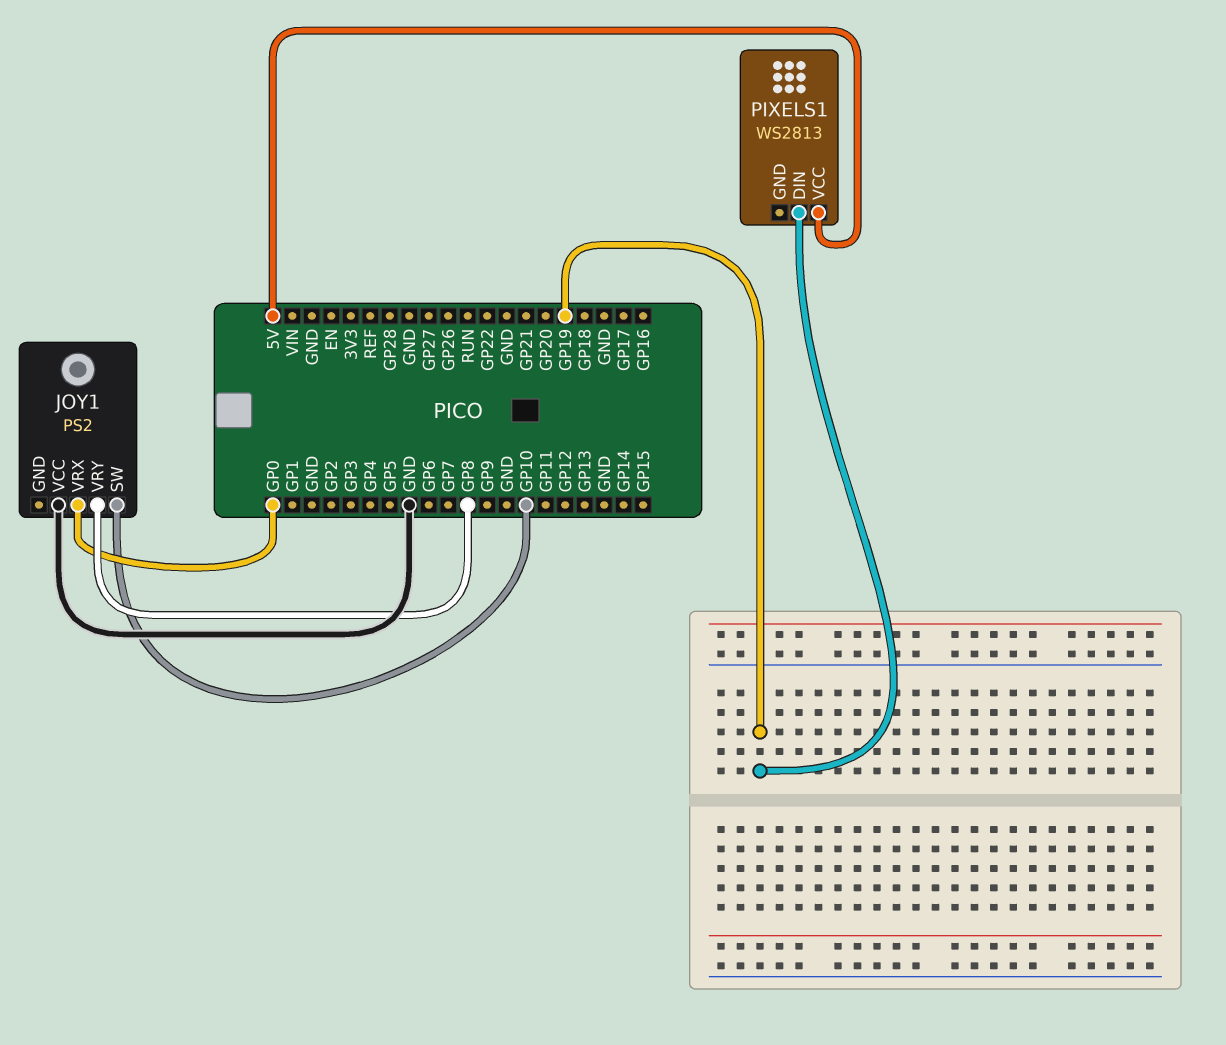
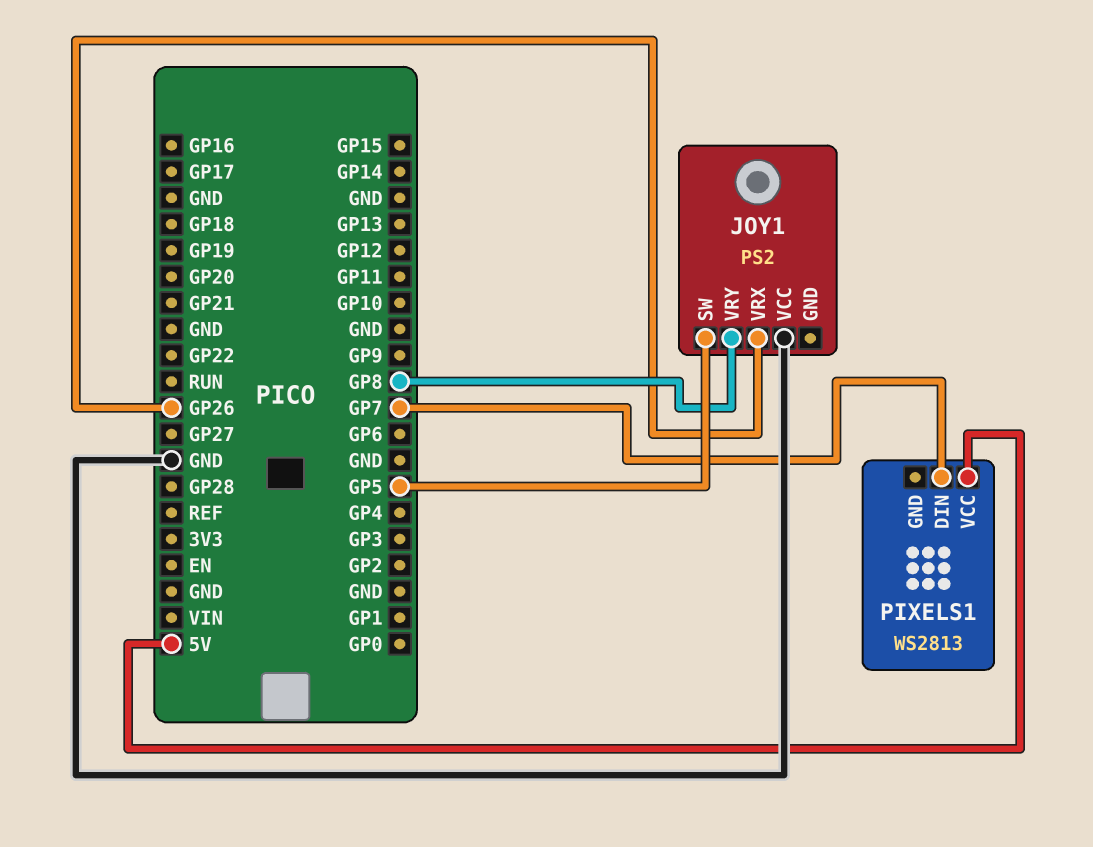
JOY1 pin SW: GP10 -> GP5
JOY1 pin VRX: GP0 -> GP26
PIXELS1 pin DIN: GP19 -> GP7

